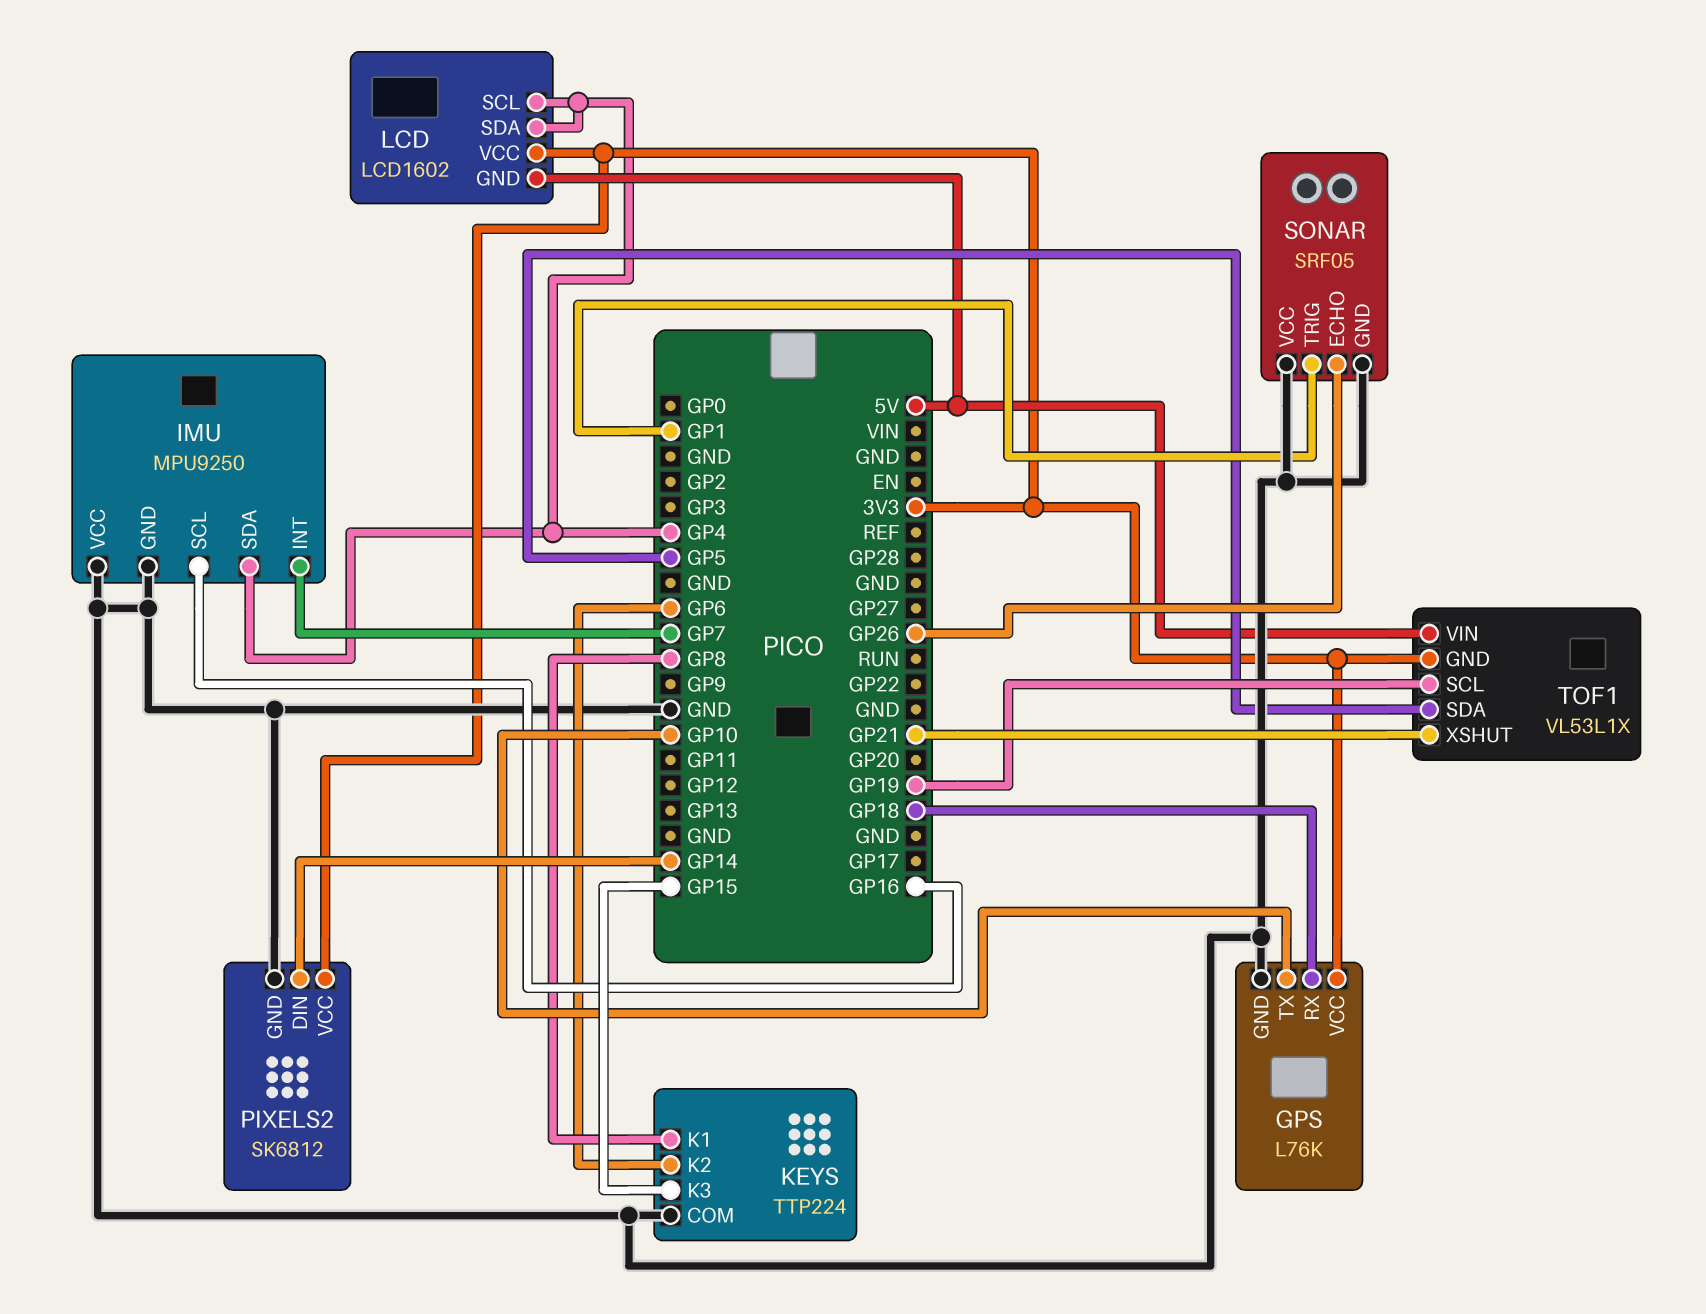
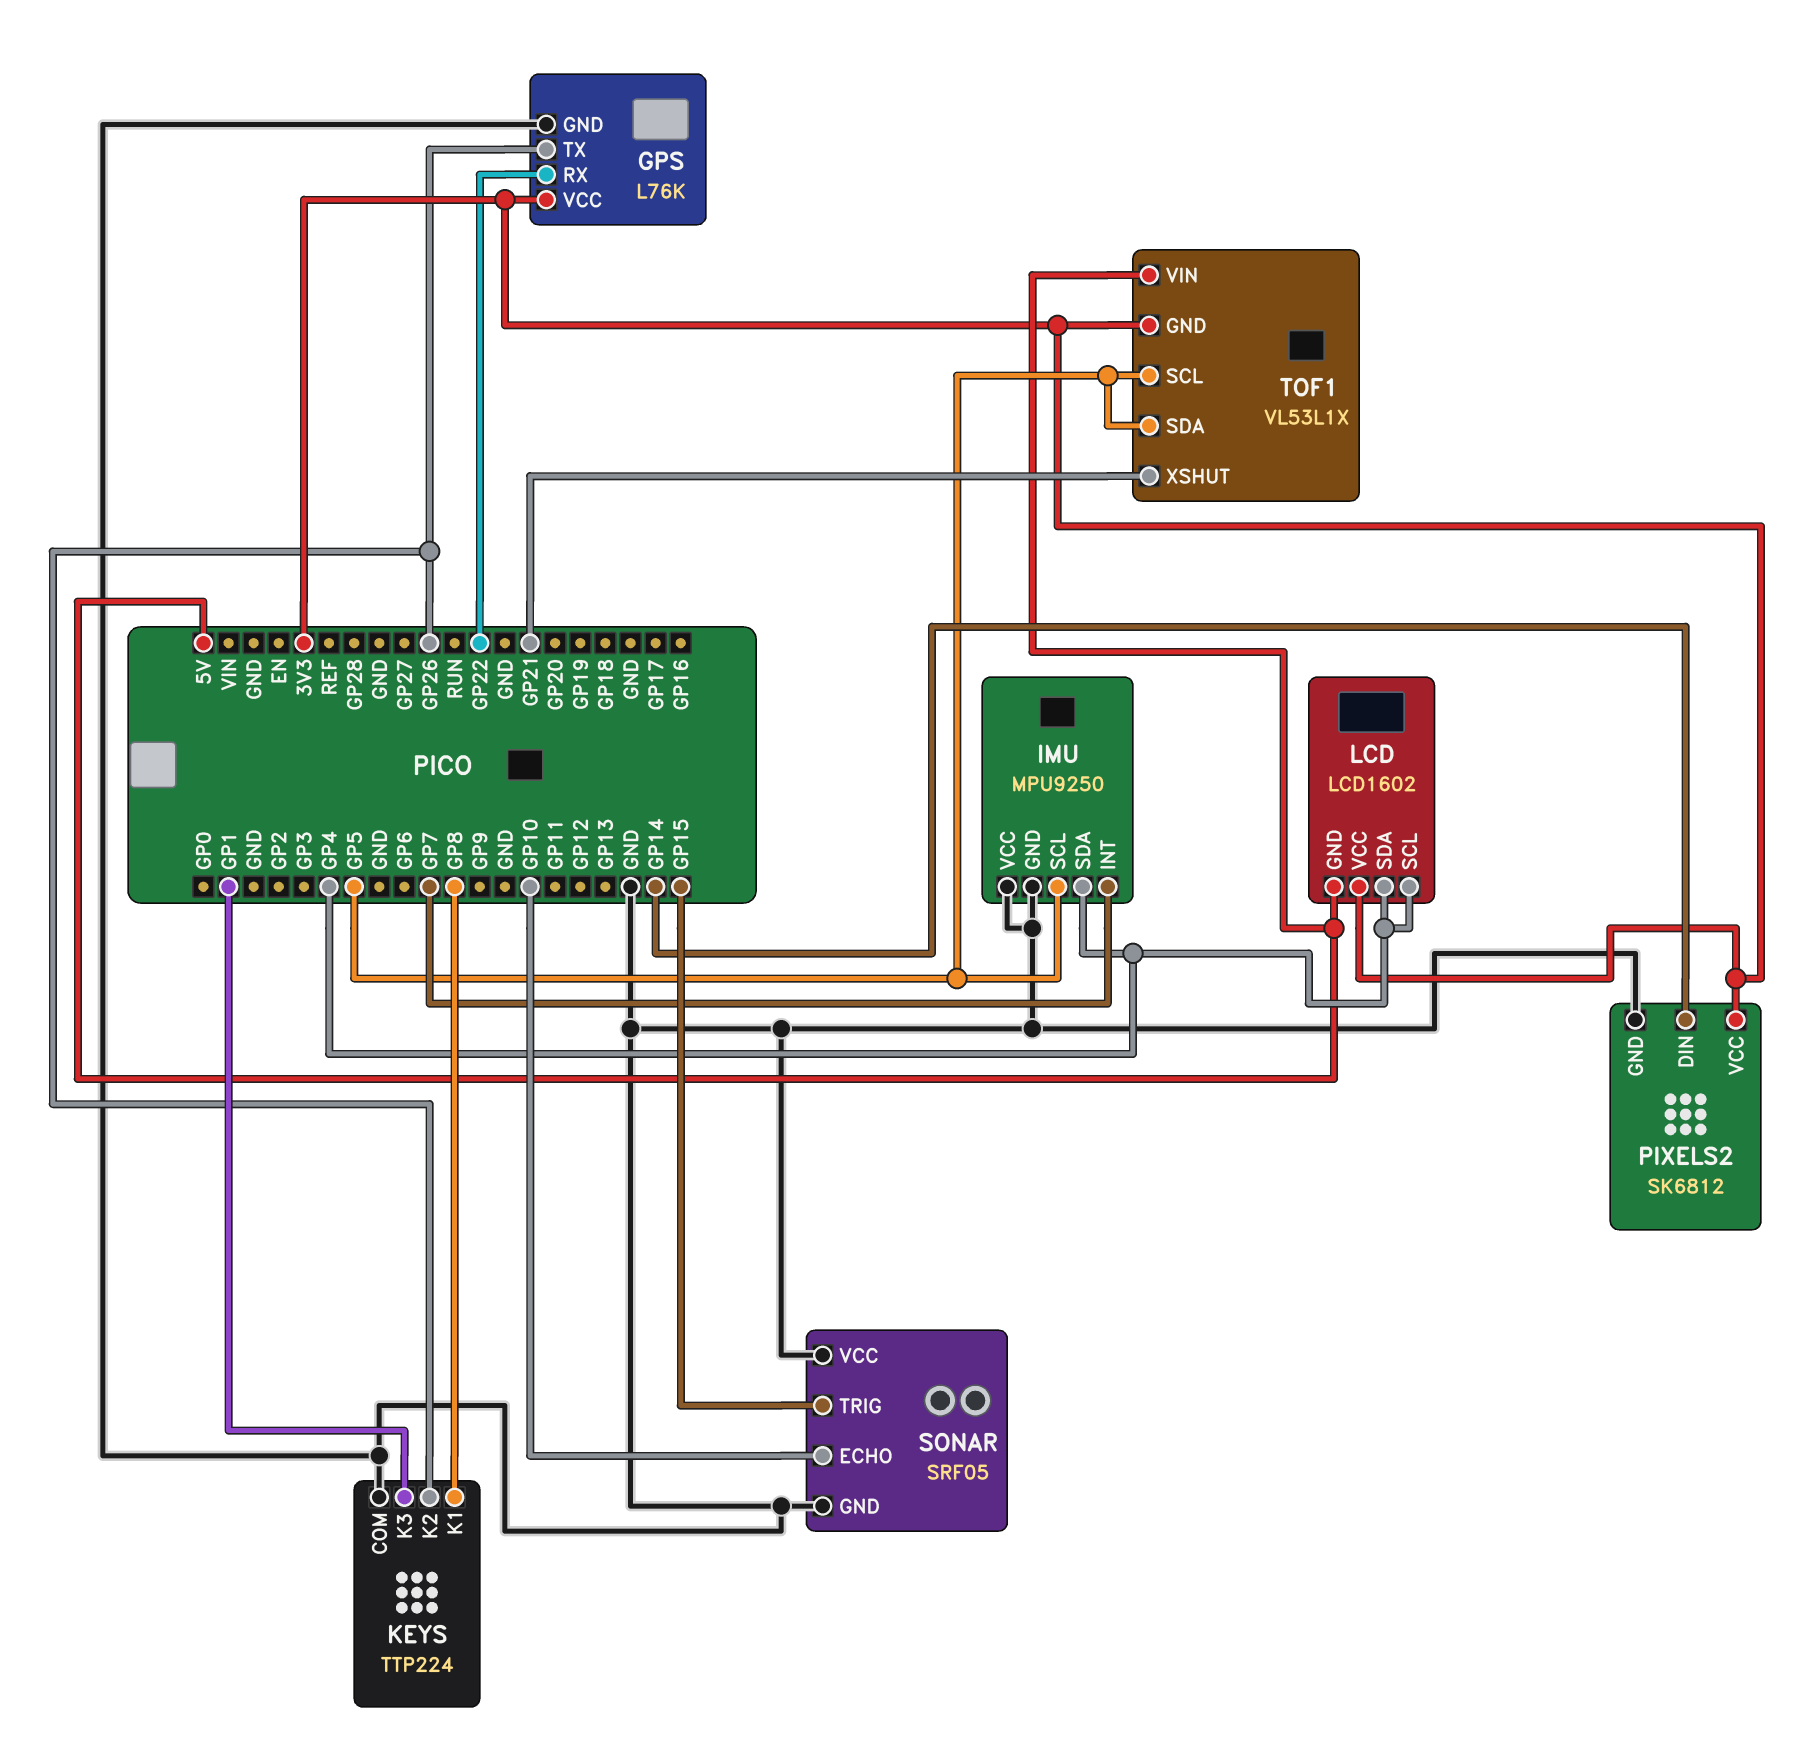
GPS pin RX: GP18 -> GP22
GPS pin TX: GP10 -> GP26
IMU pin SCL: GP16 -> GP5
KEYS pin K2: GP6 -> GP26
KEYS pin K3: GP15 -> GP1
SONAR pin ECHO: GP26 -> GP10
SONAR pin TRIG: GP1 -> GP15
TOF1 pin SCL: GP19 -> GP5

